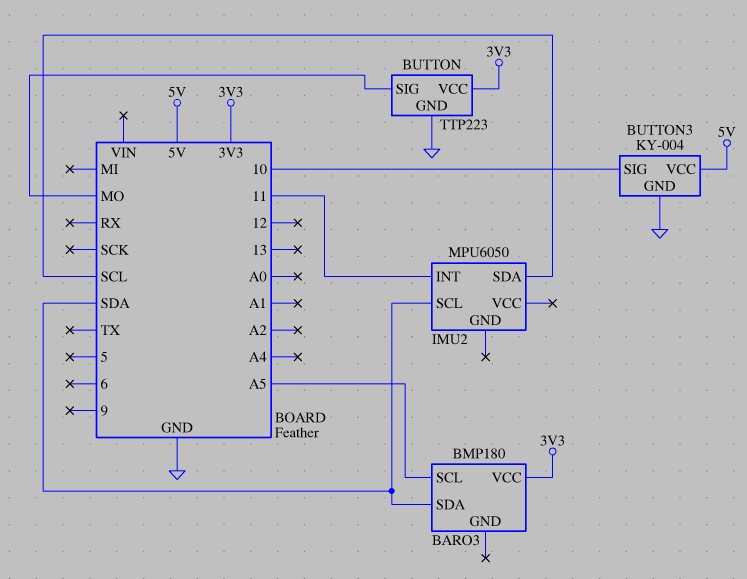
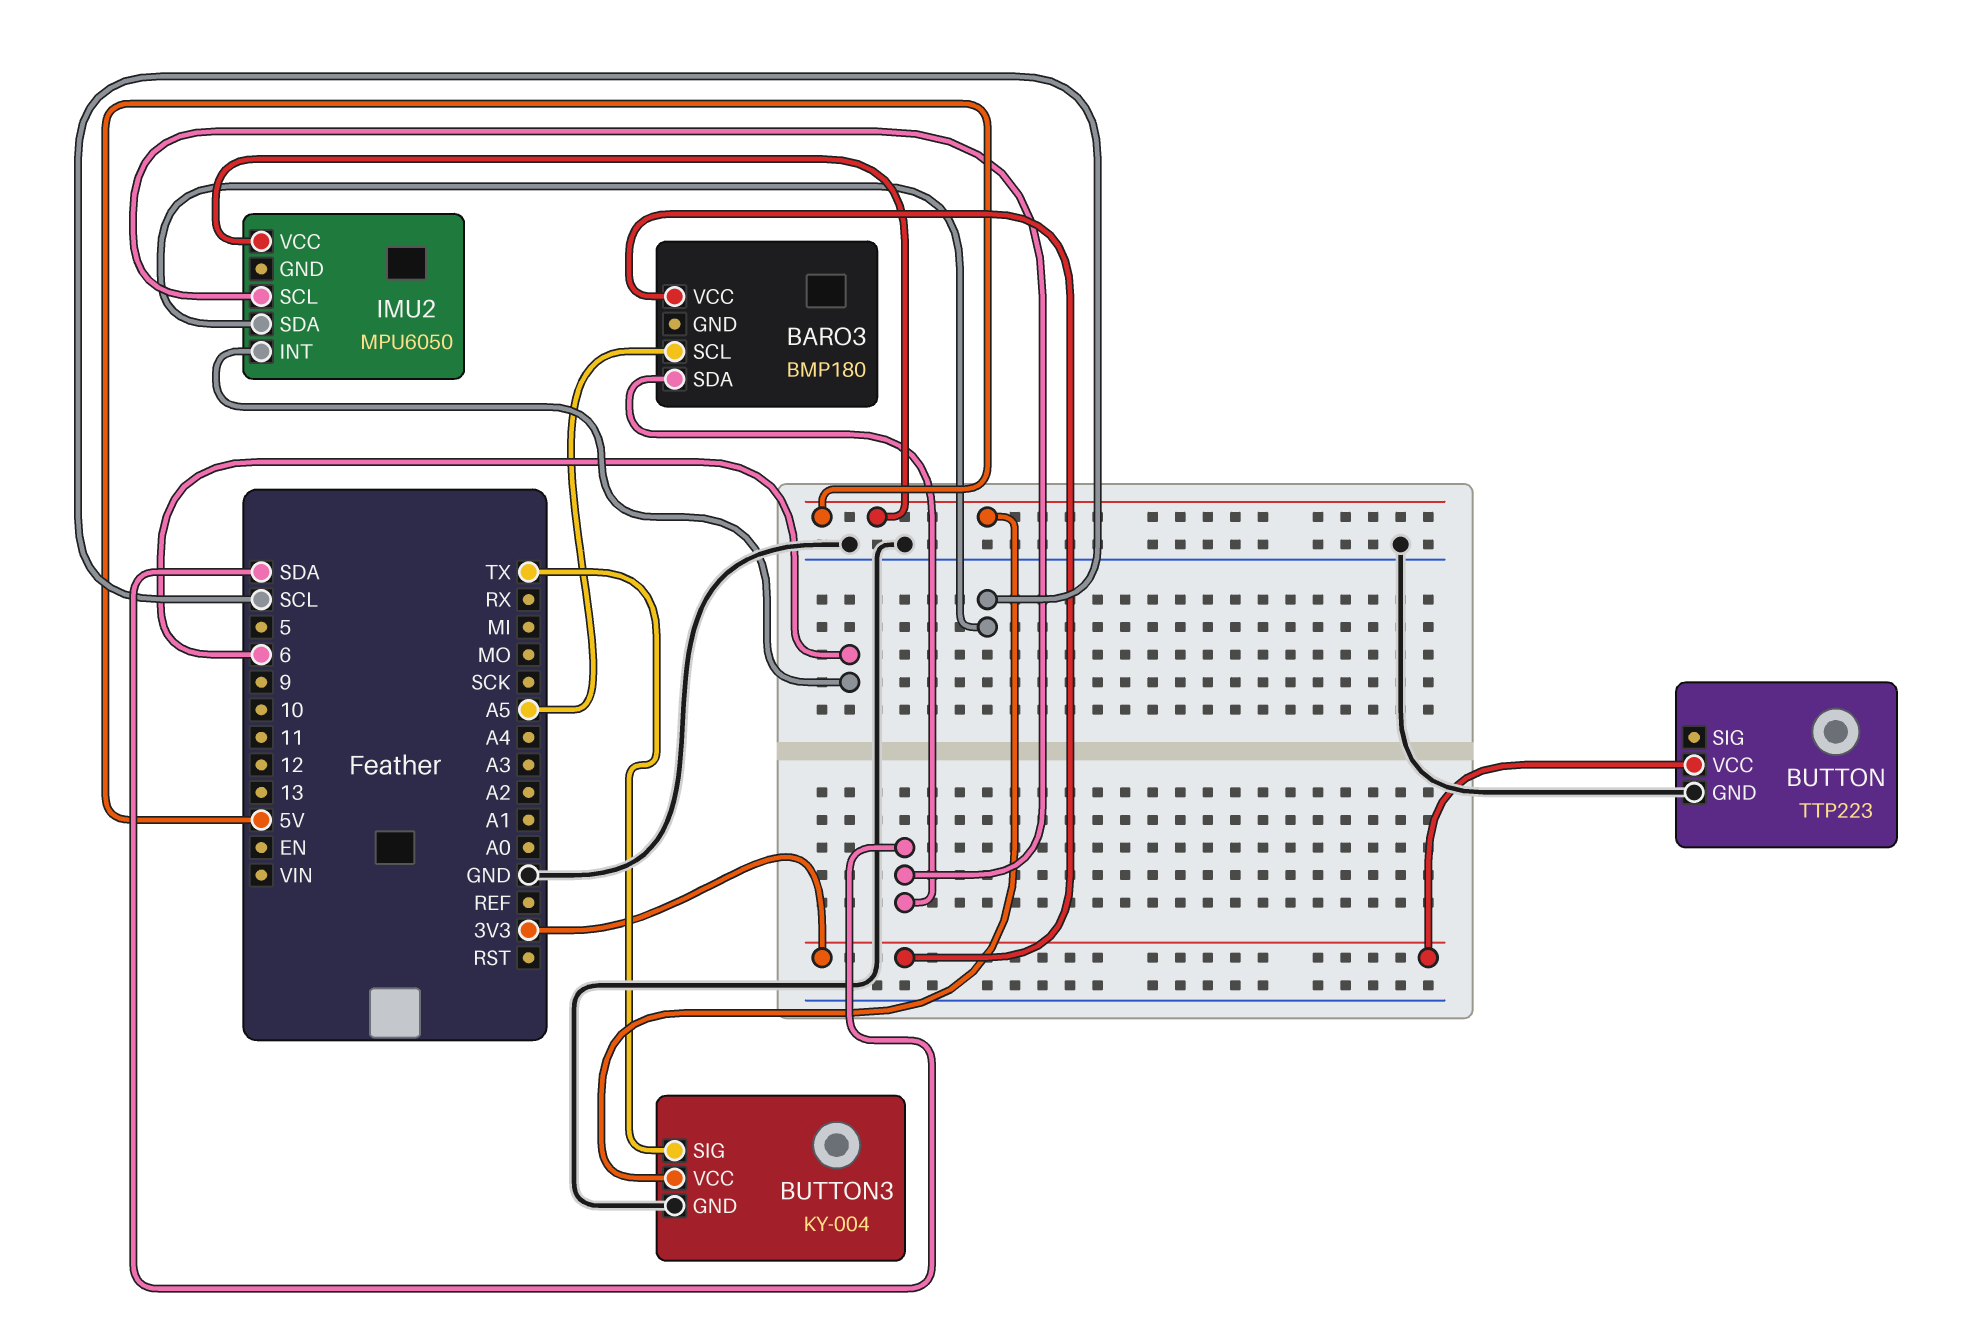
BUTTON pin SIG: MO -> none
BUTTON3 pin SIG: 10 -> TX
IMU2 pin INT: 11 -> 6
IMU2 pin VCC: none -> 5V

